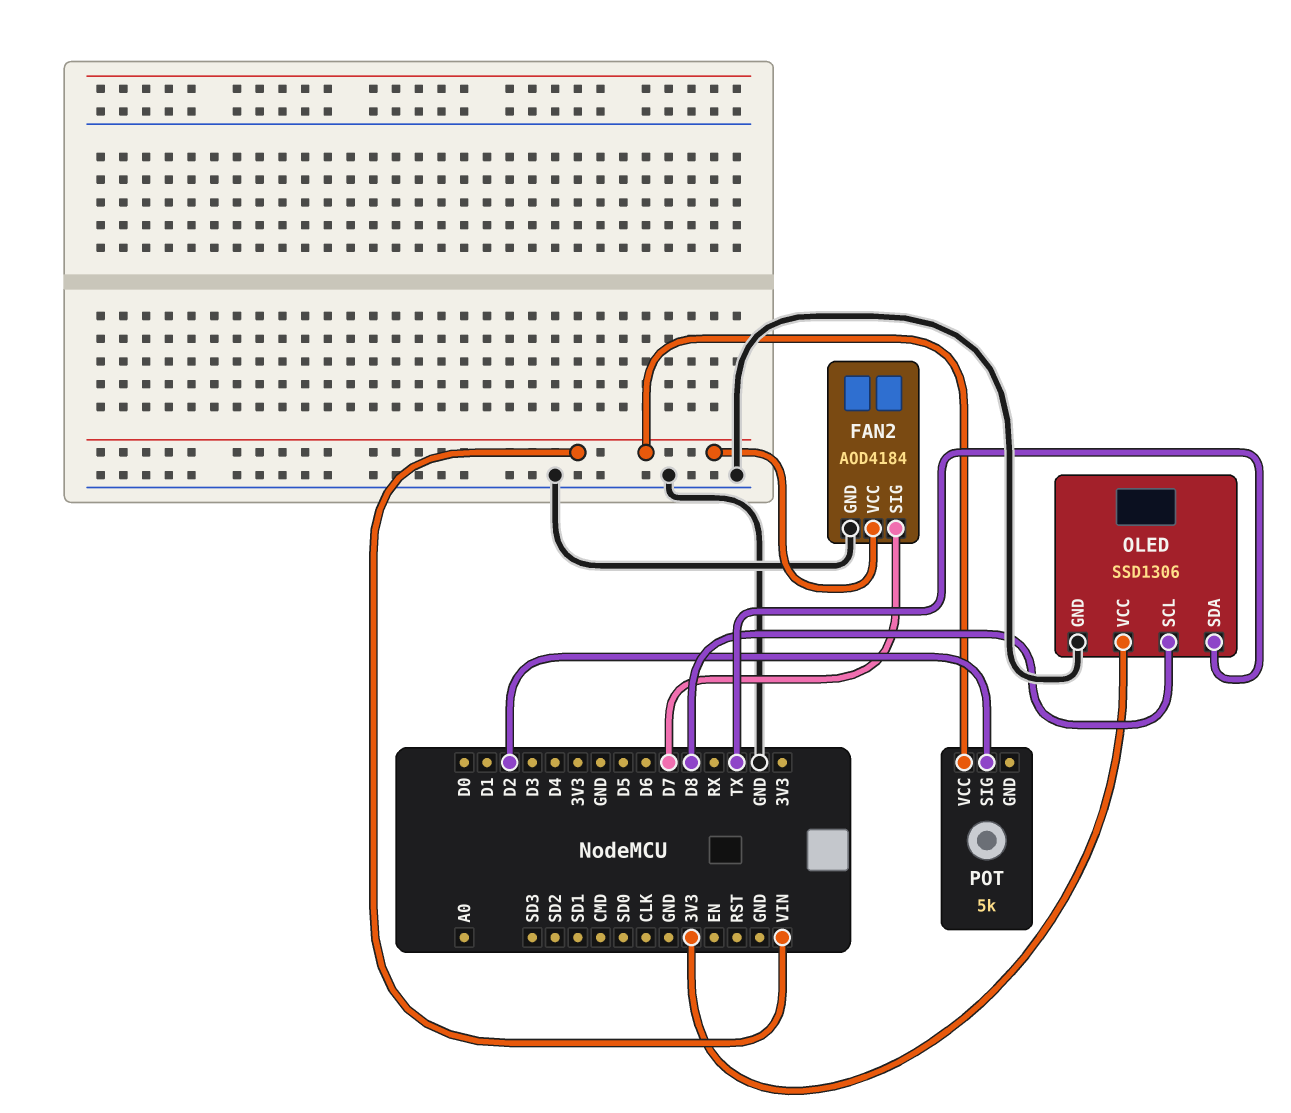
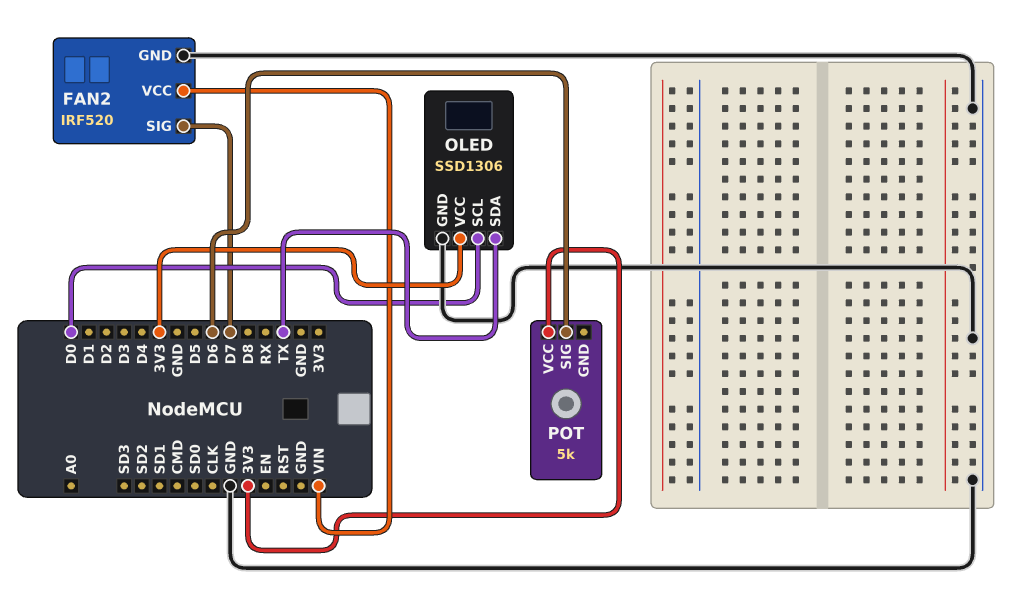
FAN2: AOD4184 -> IRF520
OLED pin SCL: D8 -> D0
POT pin SIG: D2 -> D6
POT pin VCC: VIN -> 3V3

